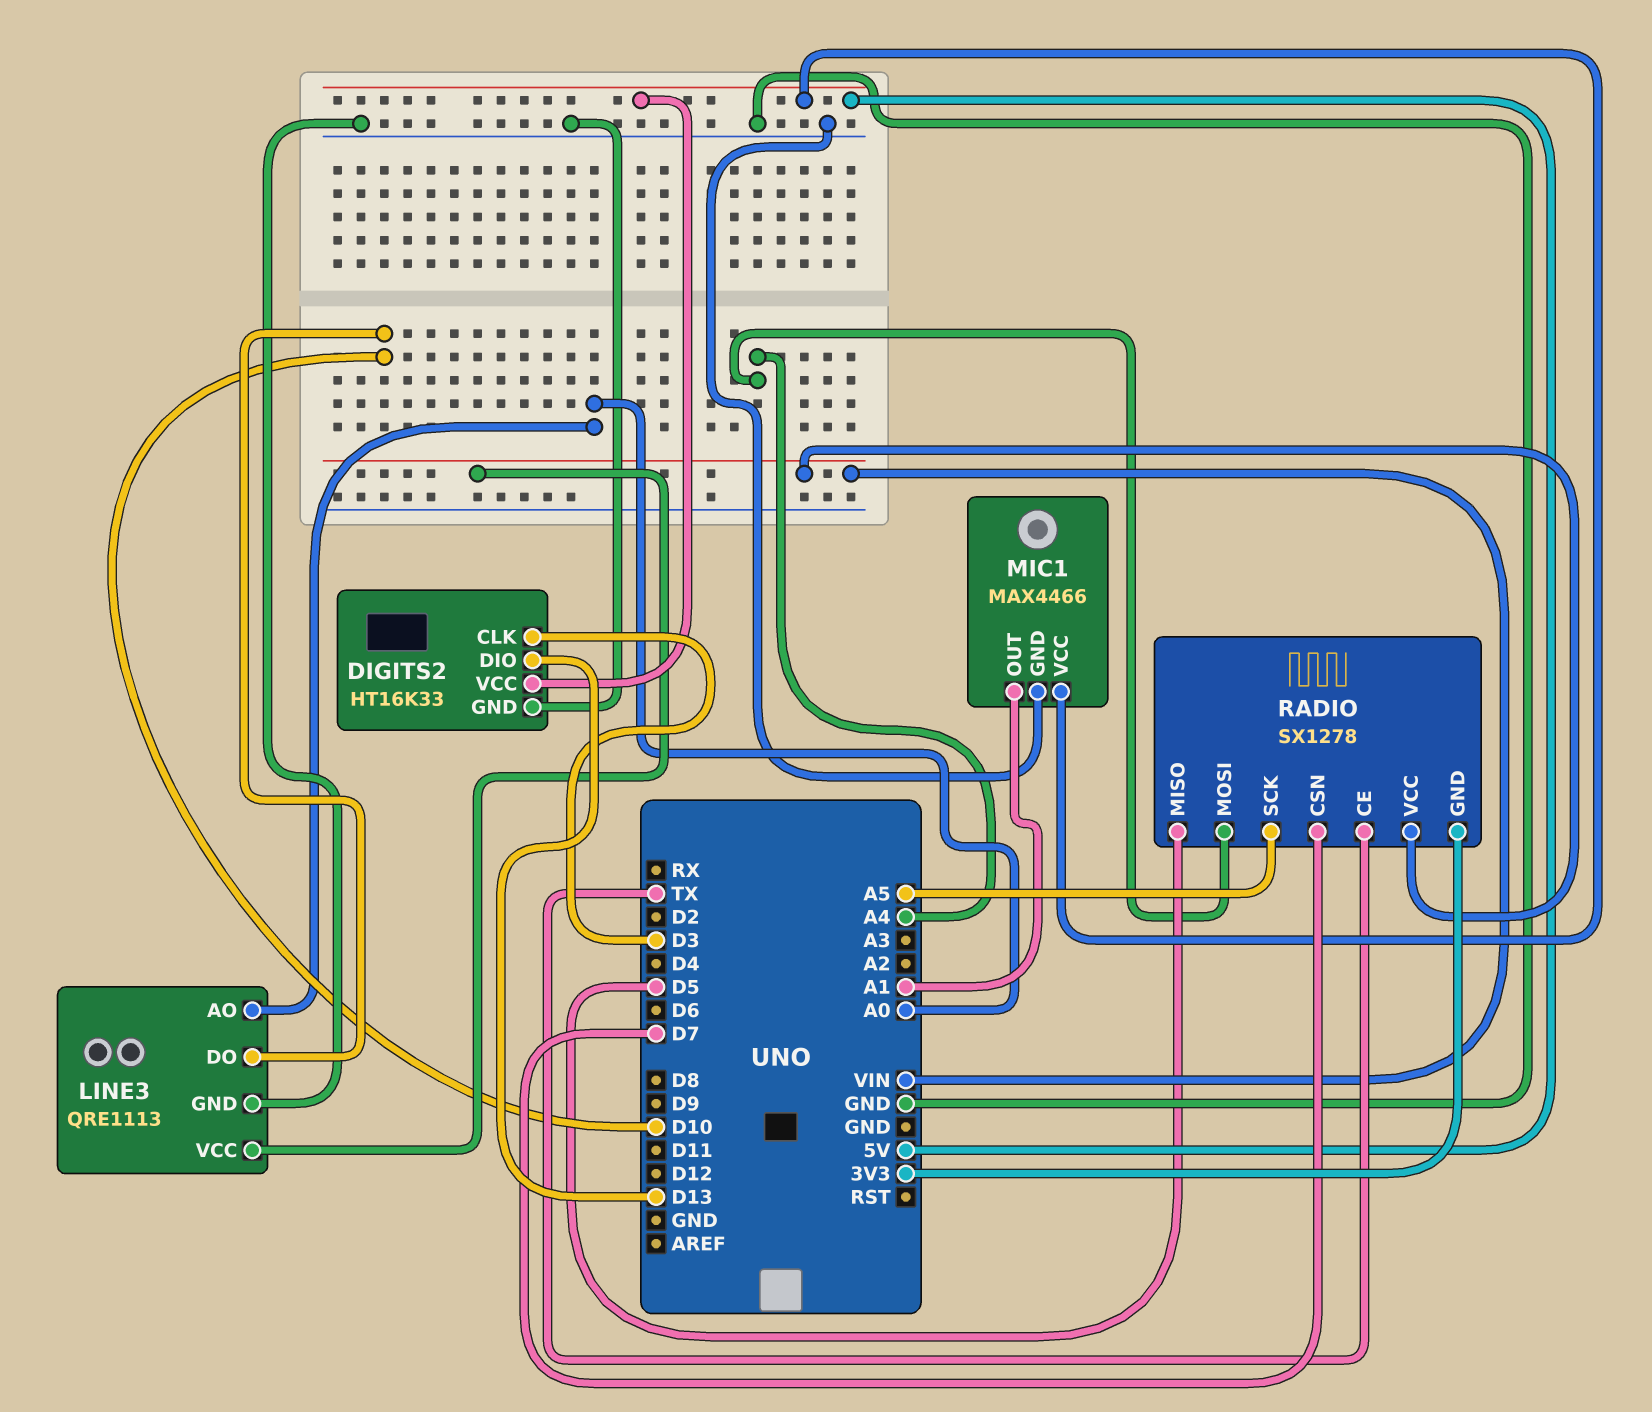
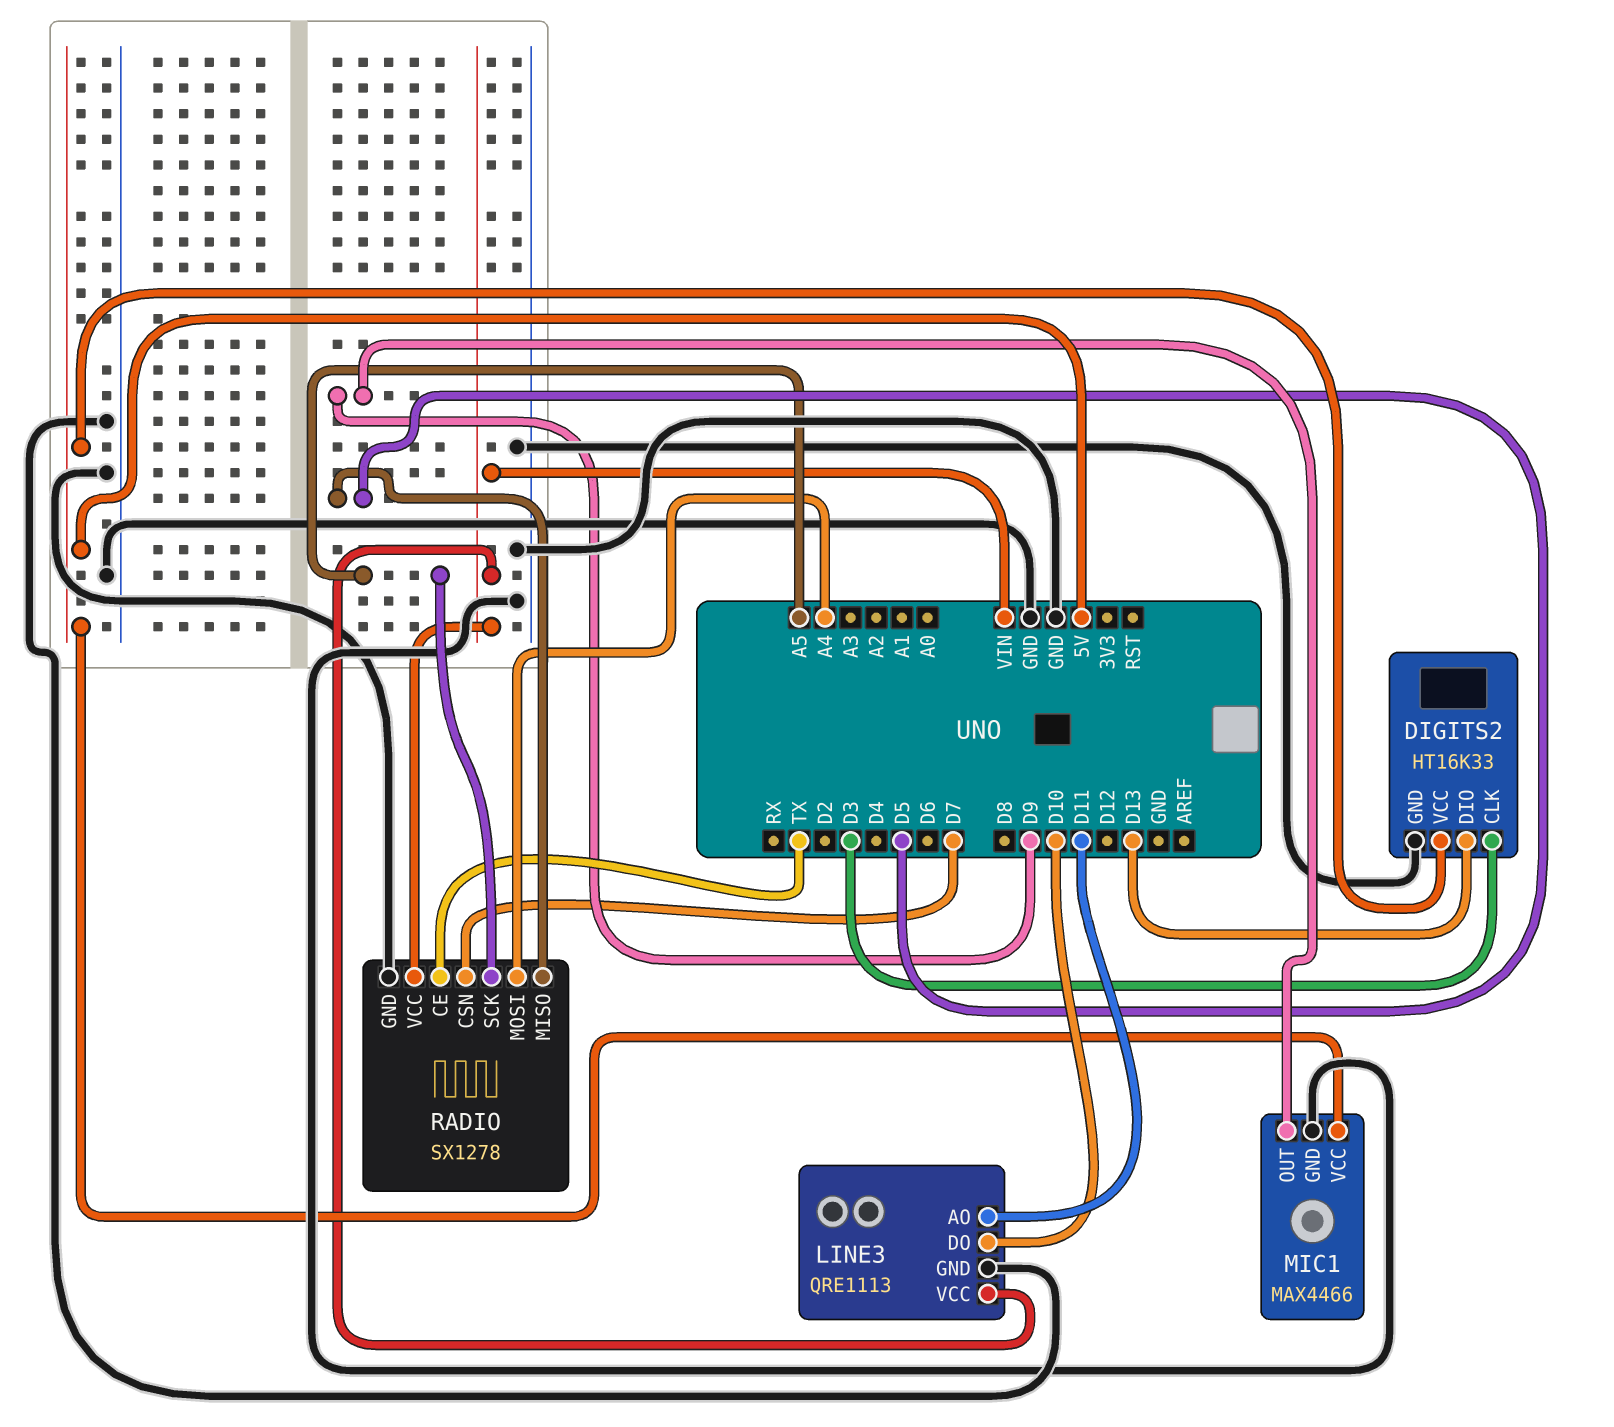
LINE3 pin AO: A0 -> D11
MIC1 pin OUT: A1 -> D9
RADIO pin GND: 3V3 -> GND

